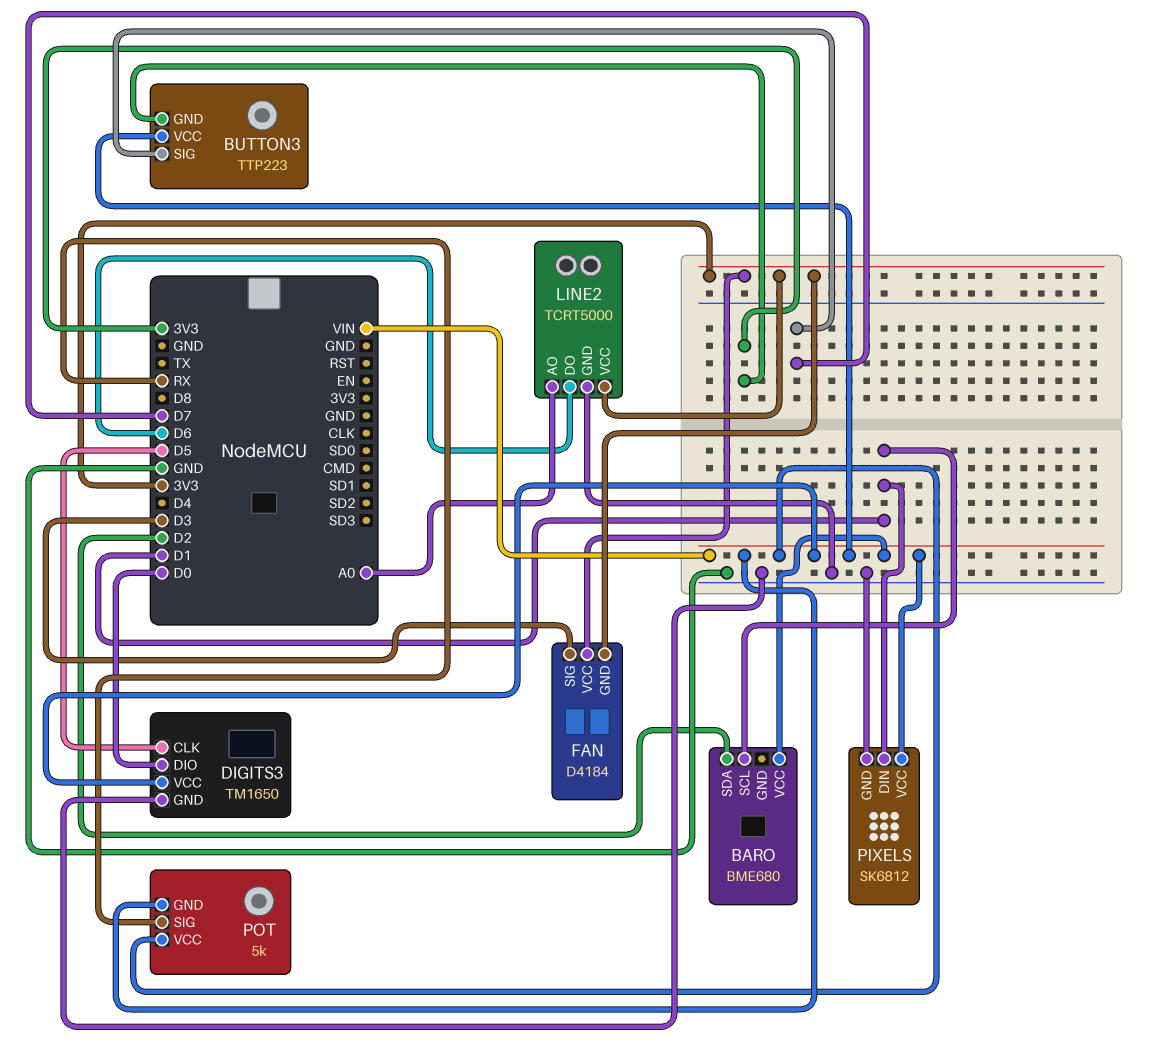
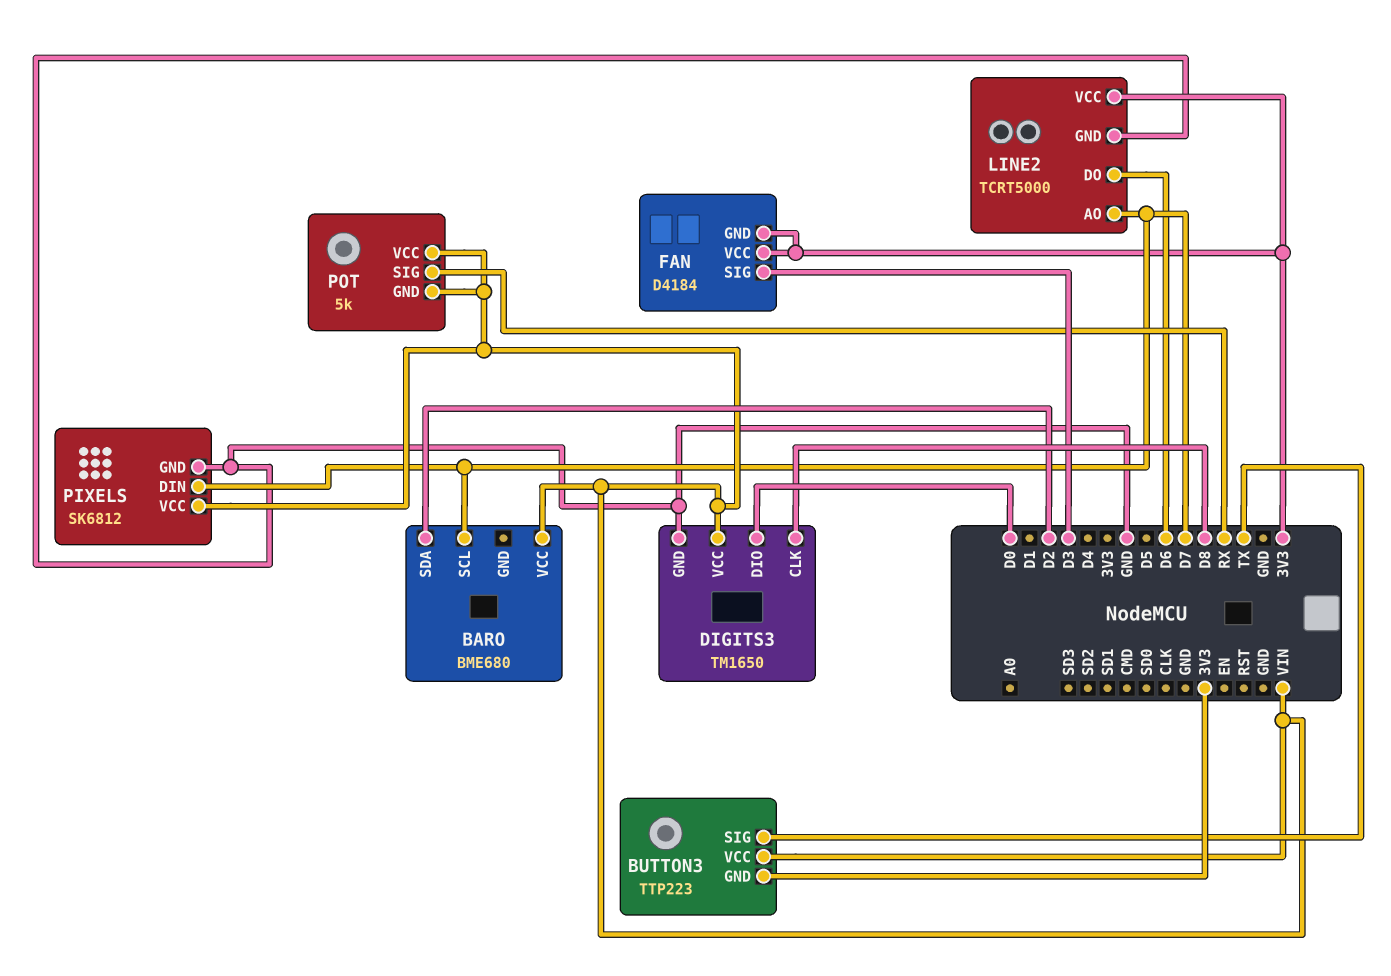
BARO pin SCL: D1 -> D7
BUTTON3 pin SIG: D7 -> TX
DIGITS3 pin CLK: D5 -> D8
LINE2 pin AO: A0 -> D7
PIXELS pin DIN: D1 -> D7

